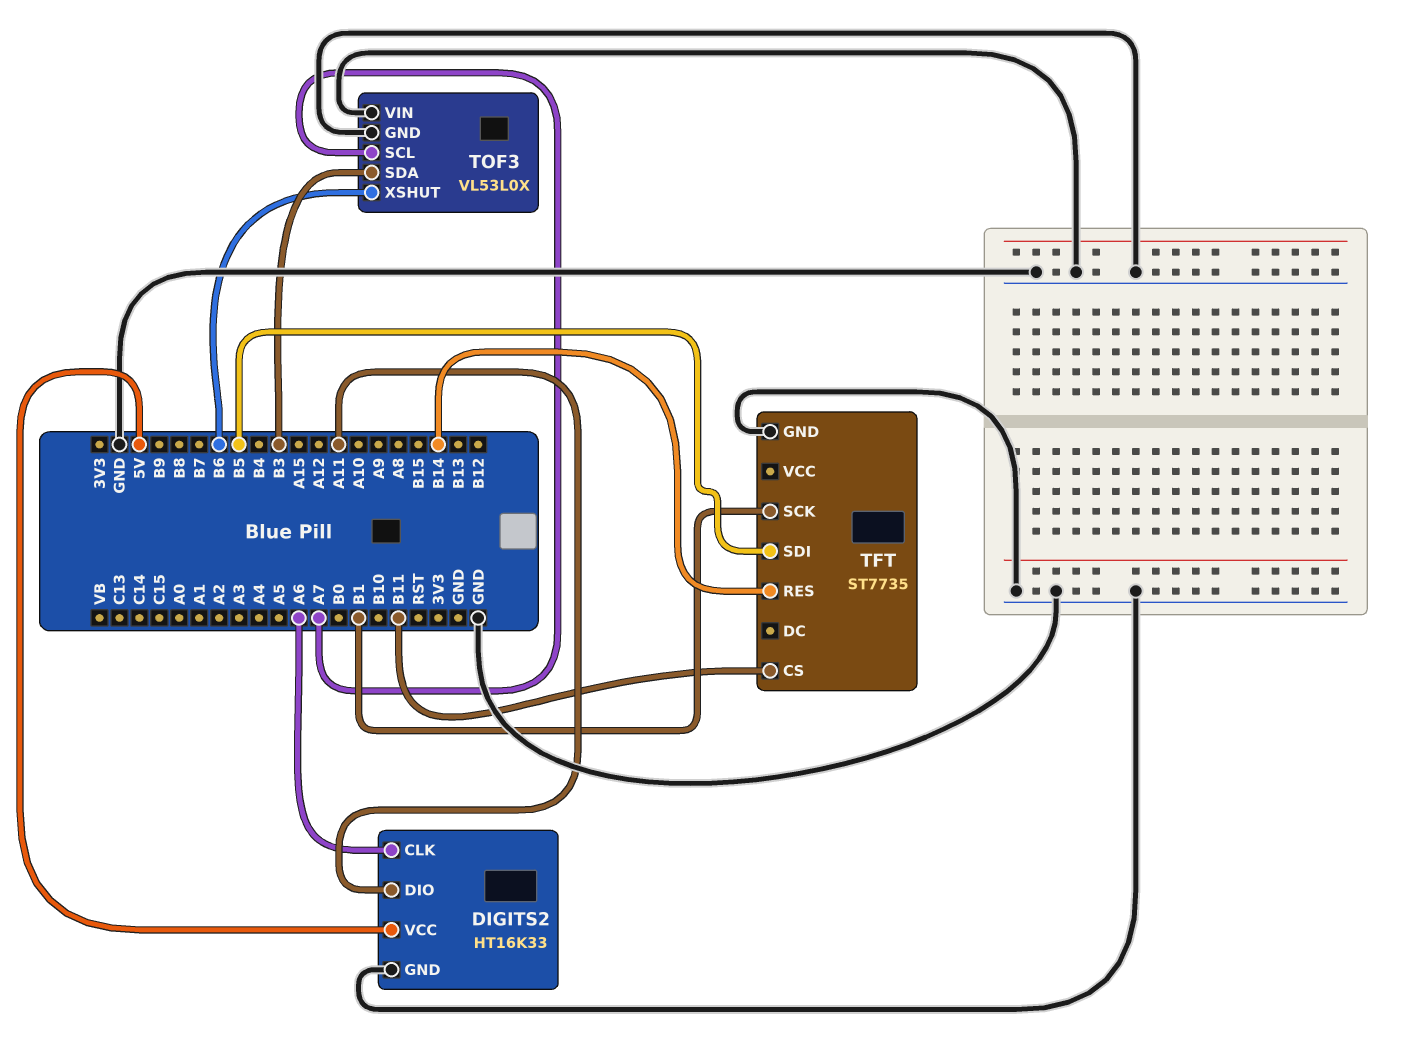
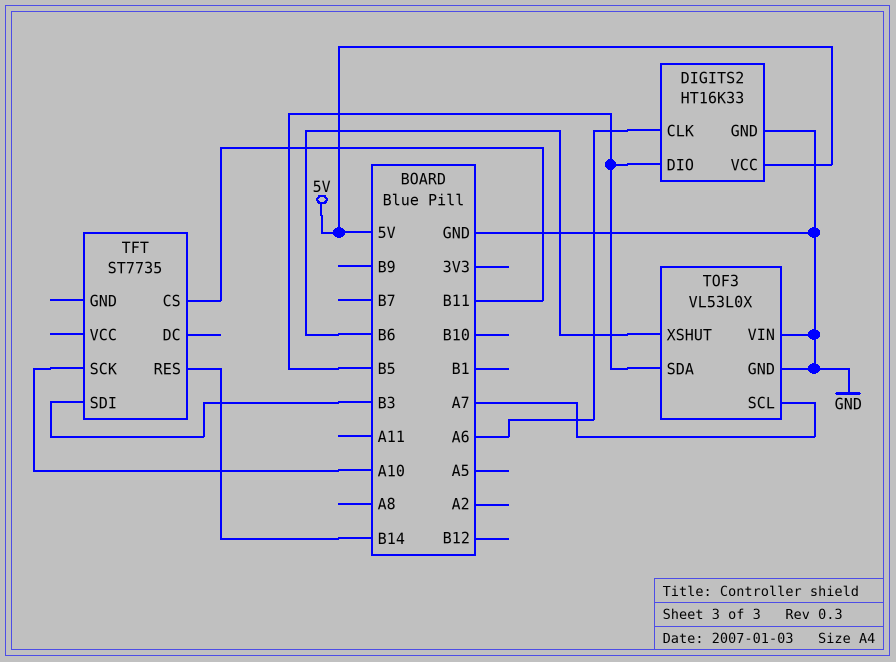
DIGITS2 pin DIO: A11 -> B5
TFT pin GND: GND -> none
TFT pin SCK: B1 -> A10
TFT pin SDI: B5 -> B3
TOF3 pin SDA: B3 -> B5

